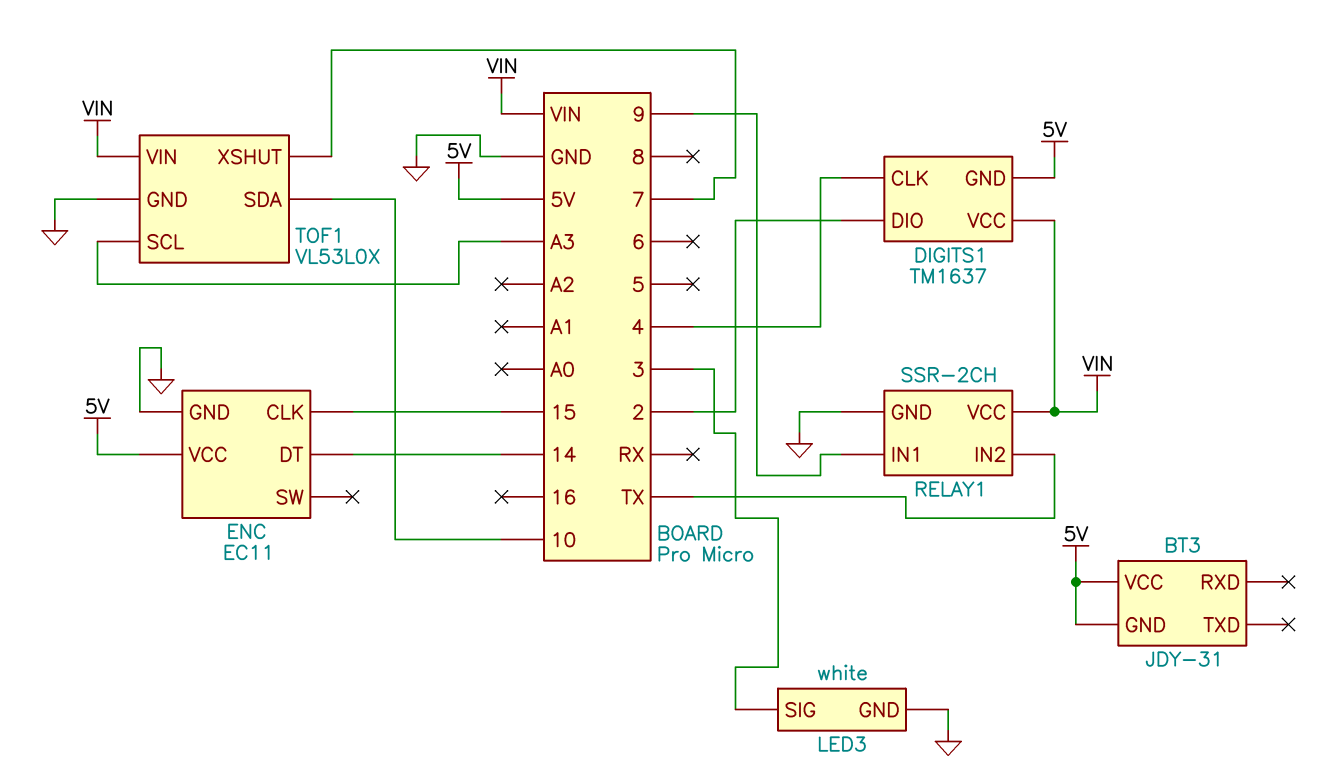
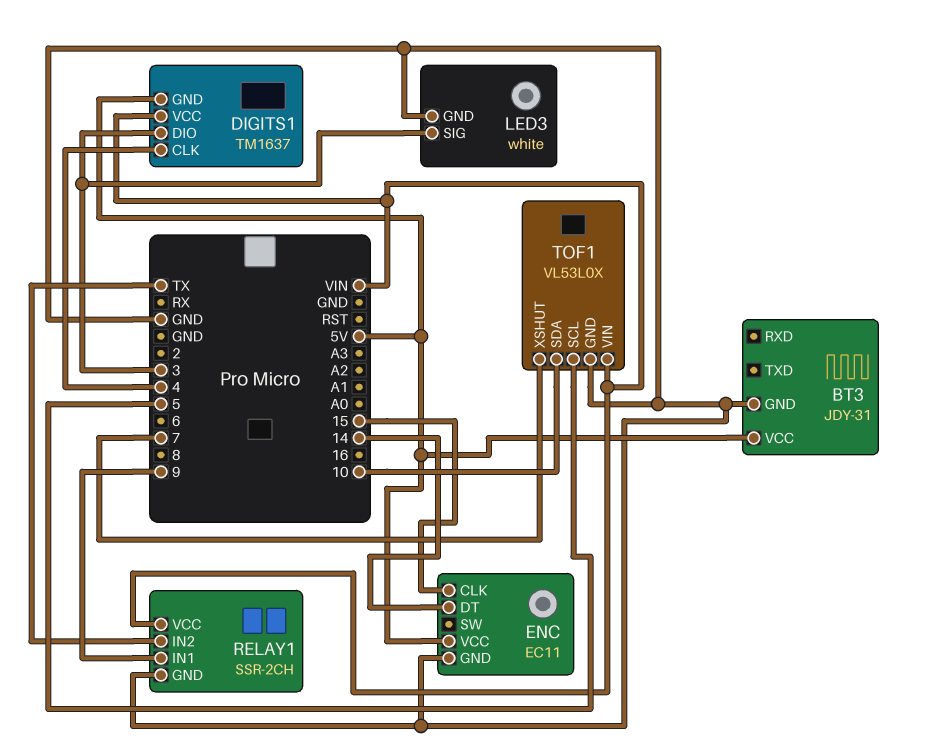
BT3 pin GND: 5V -> GND
DIGITS1 pin DIO: 2 -> 3
TOF1 pin SCL: A3 -> 5

